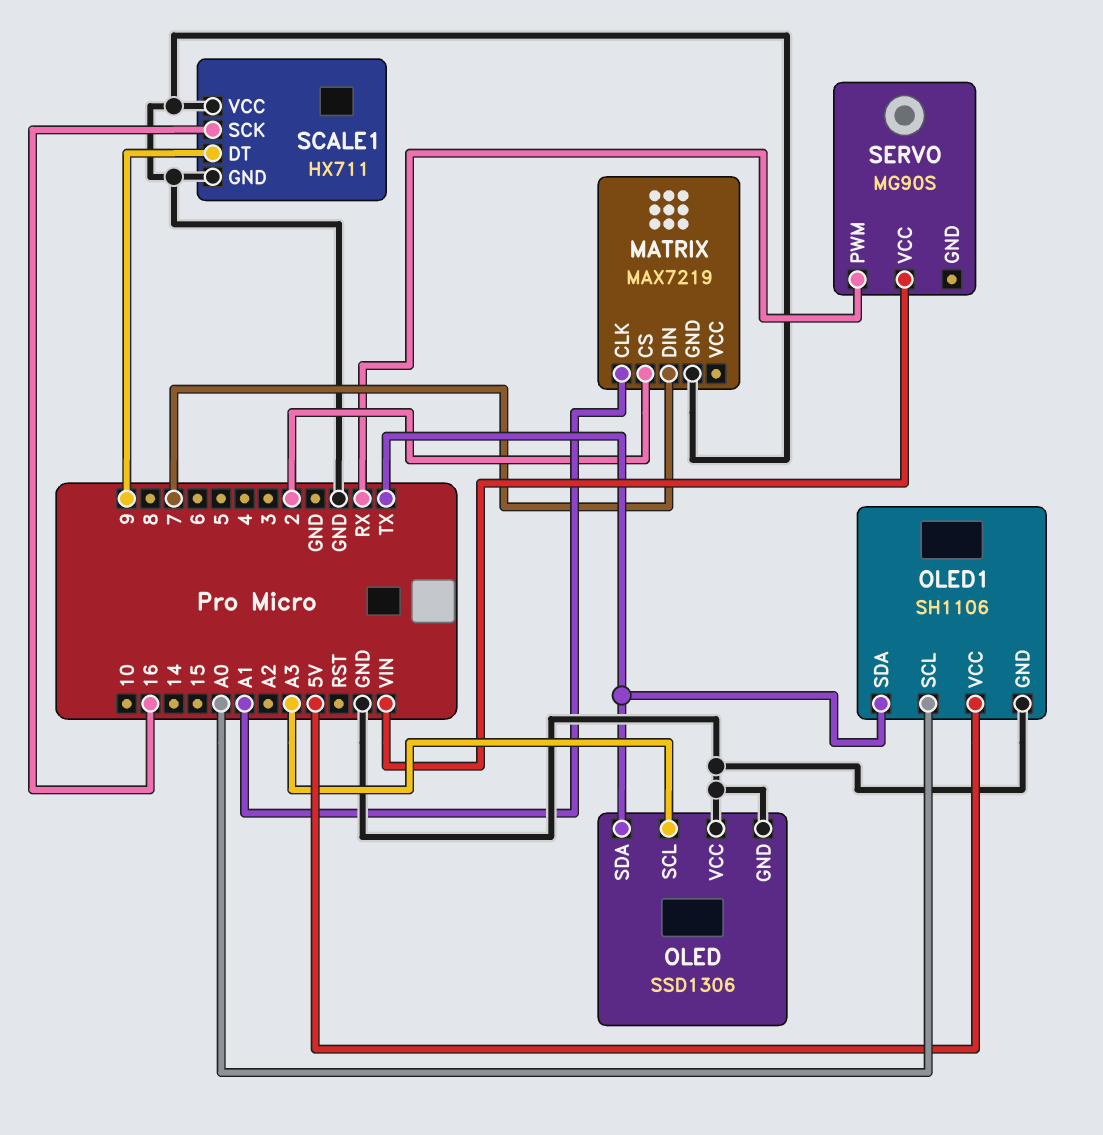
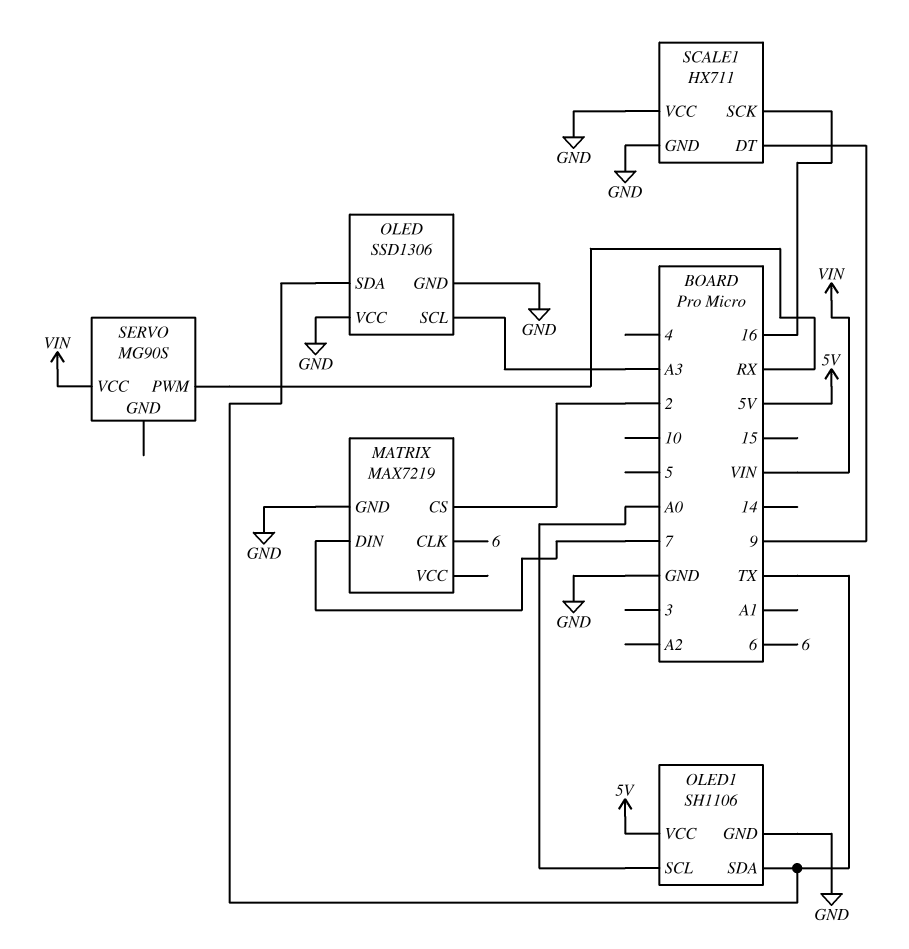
MATRIX pin CLK: A1 -> 6

